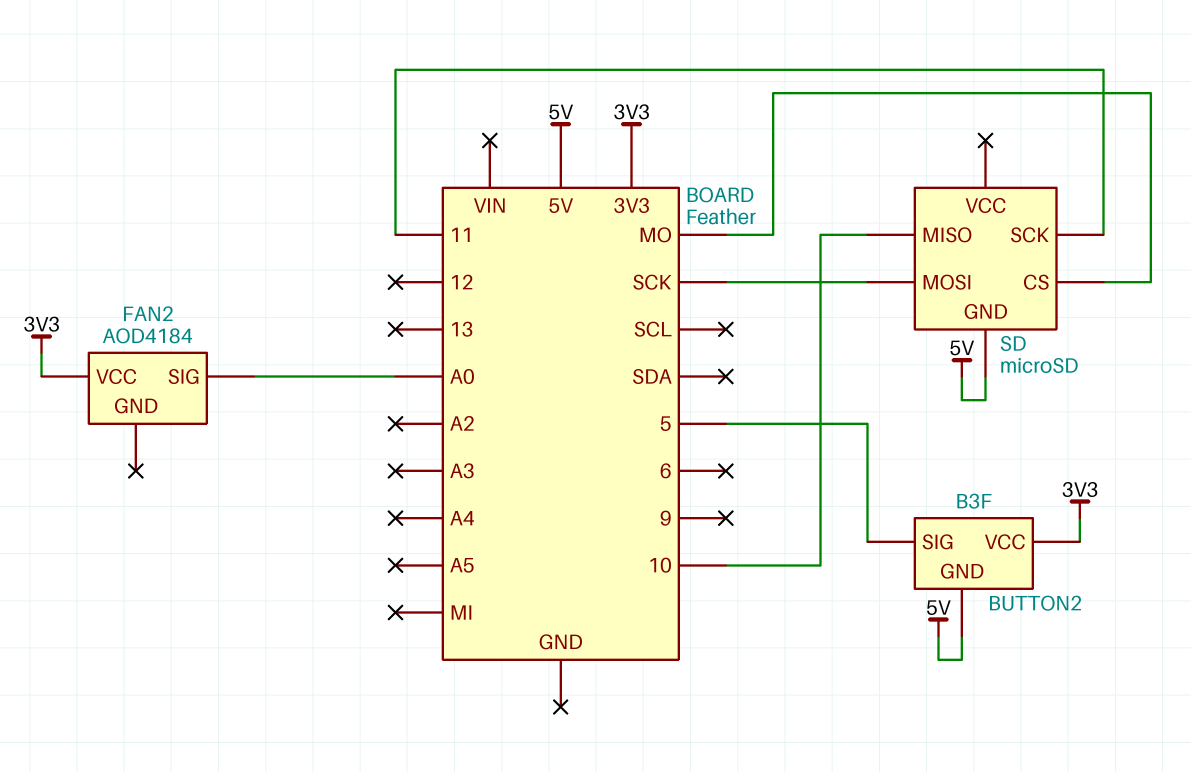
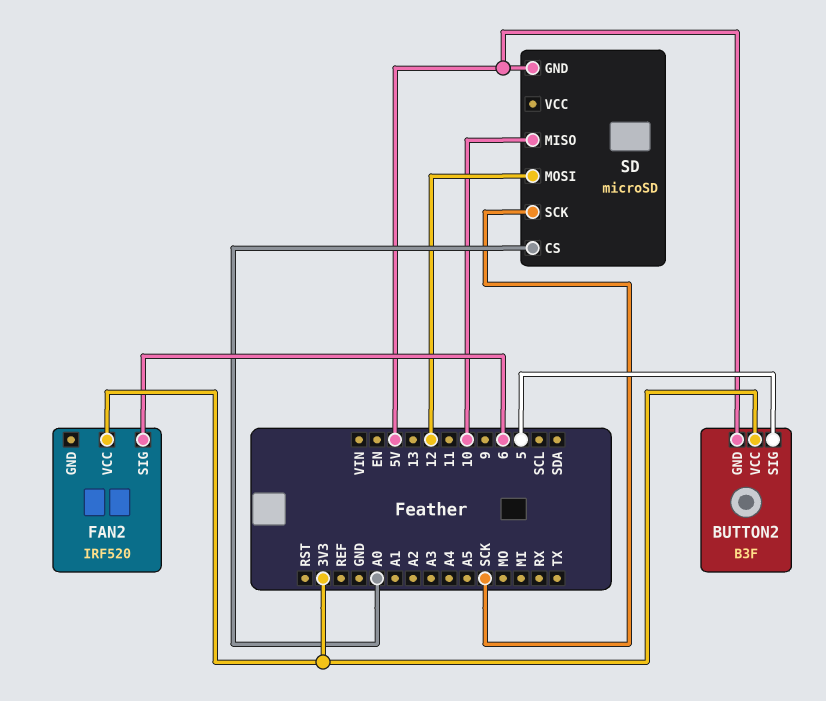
FAN2: AOD4184 -> IRF520
FAN2 pin SIG: A0 -> 6
SD pin CS: MO -> A0
SD pin MOSI: SCK -> 12
SD pin SCK: 11 -> SCK

